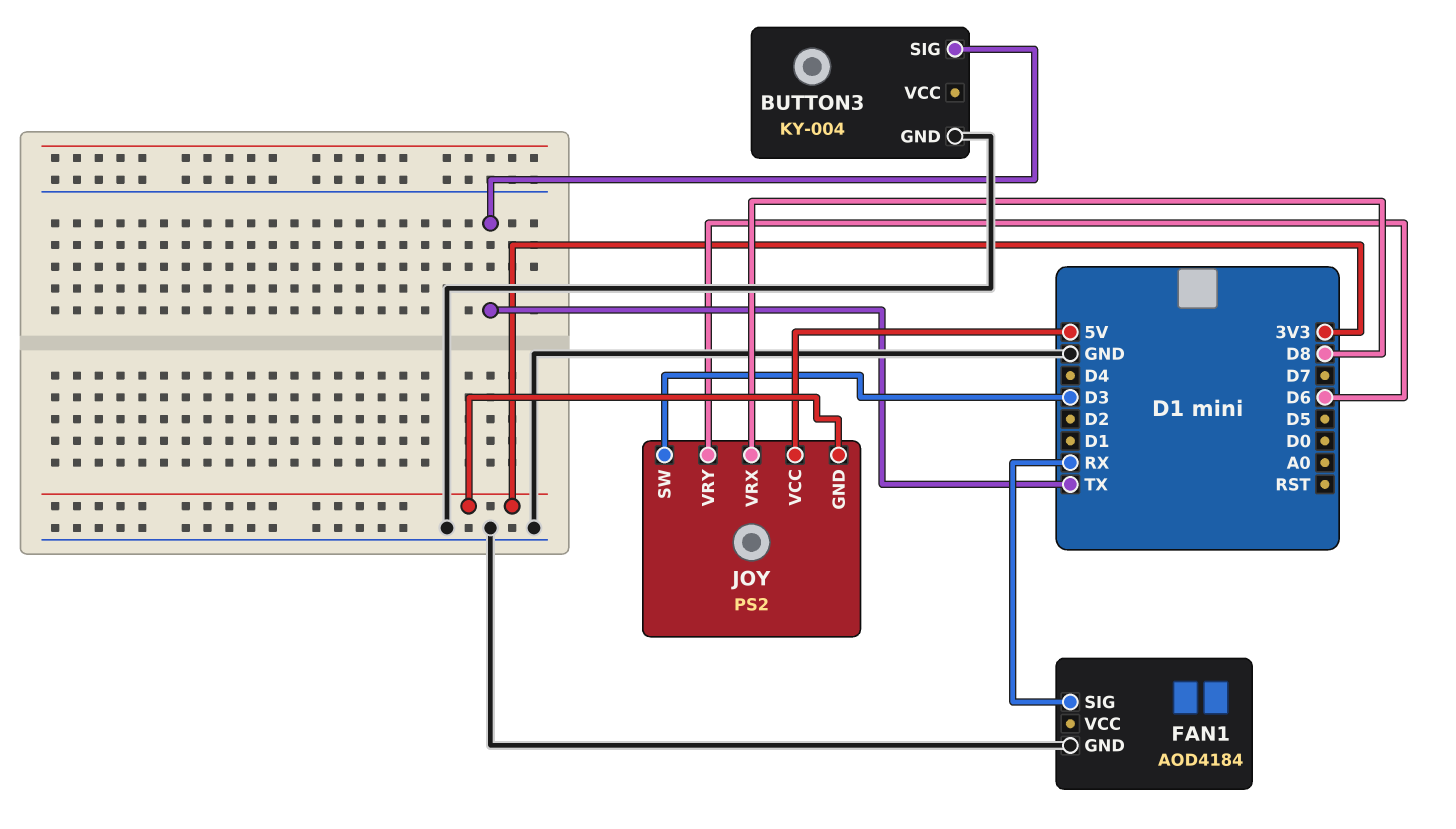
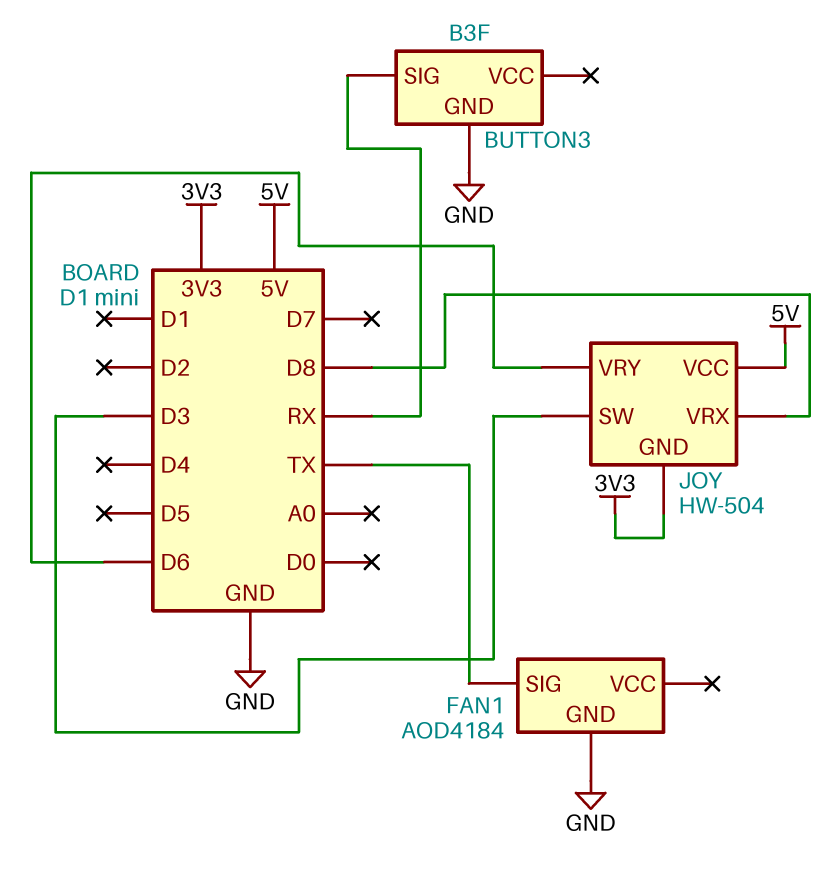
BUTTON3: KY-004 -> B3F
BUTTON3 pin SIG: TX -> RX
FAN1 pin SIG: RX -> TX
JOY: PS2 -> HW-504

